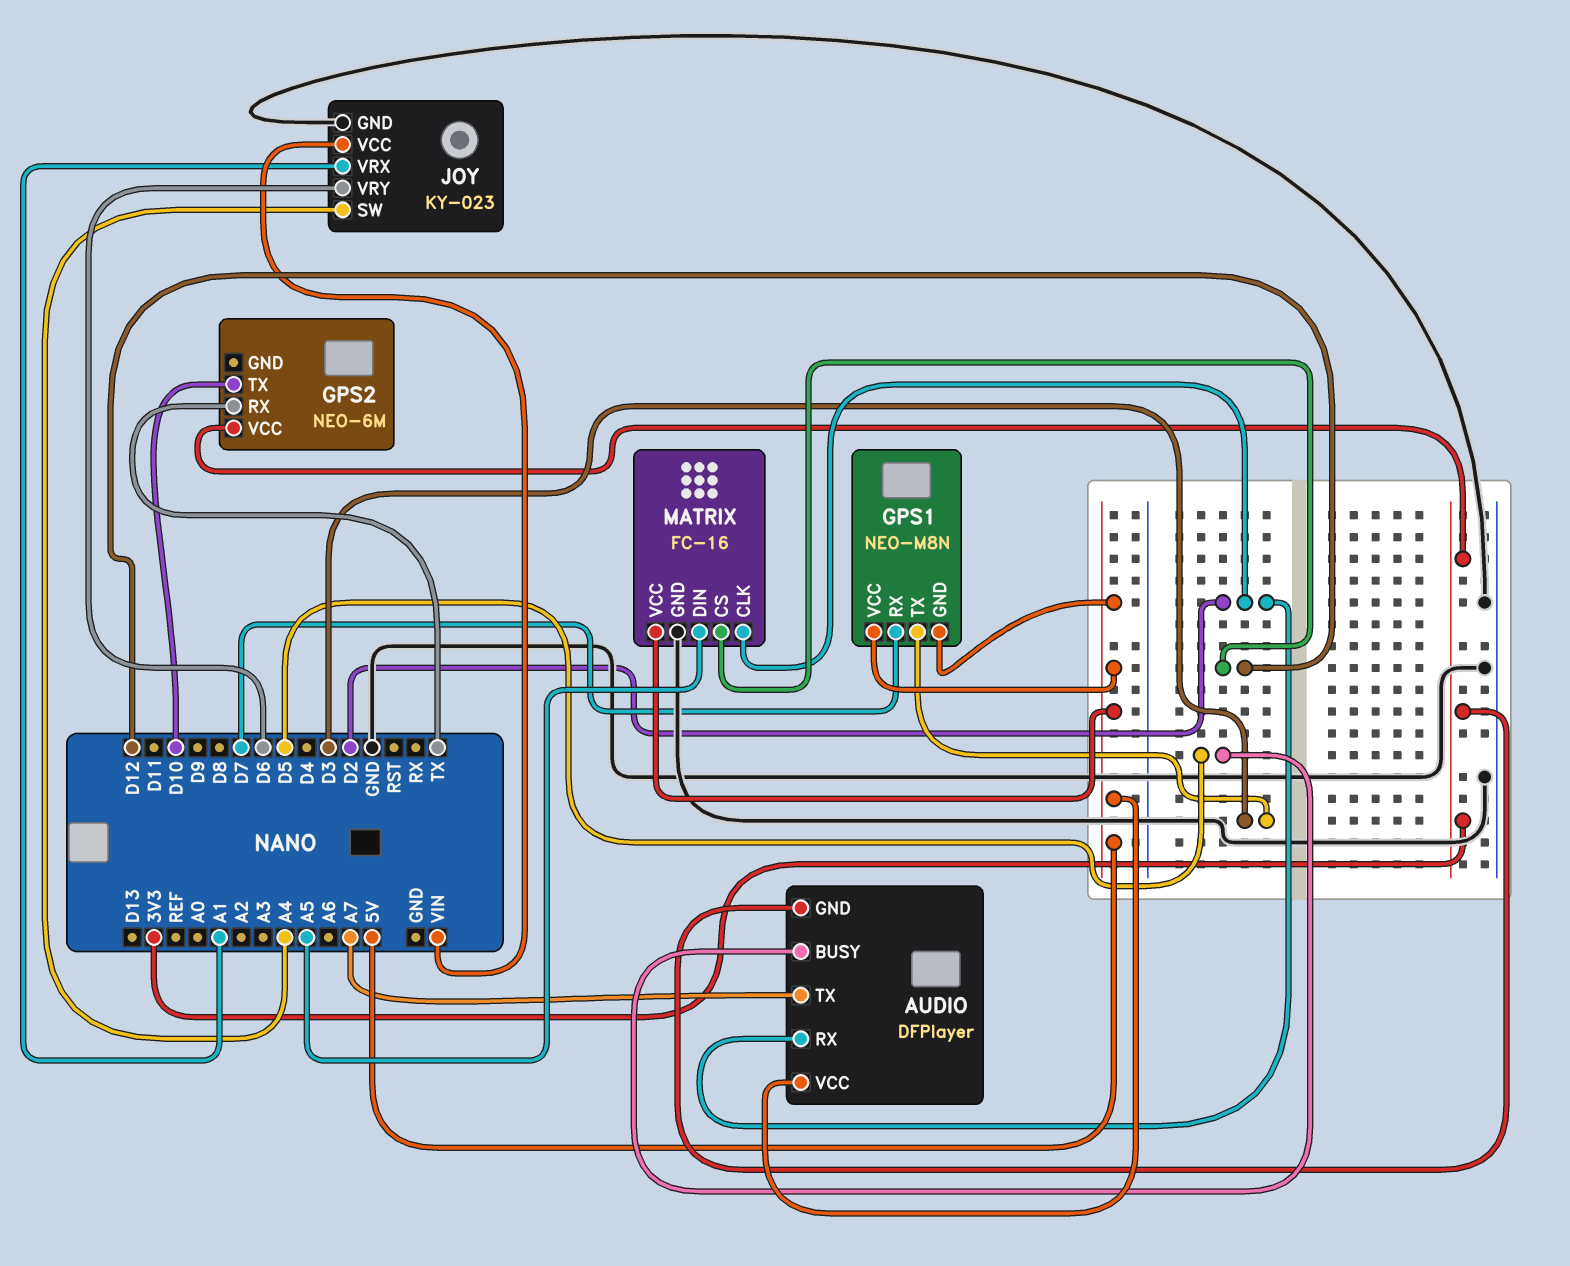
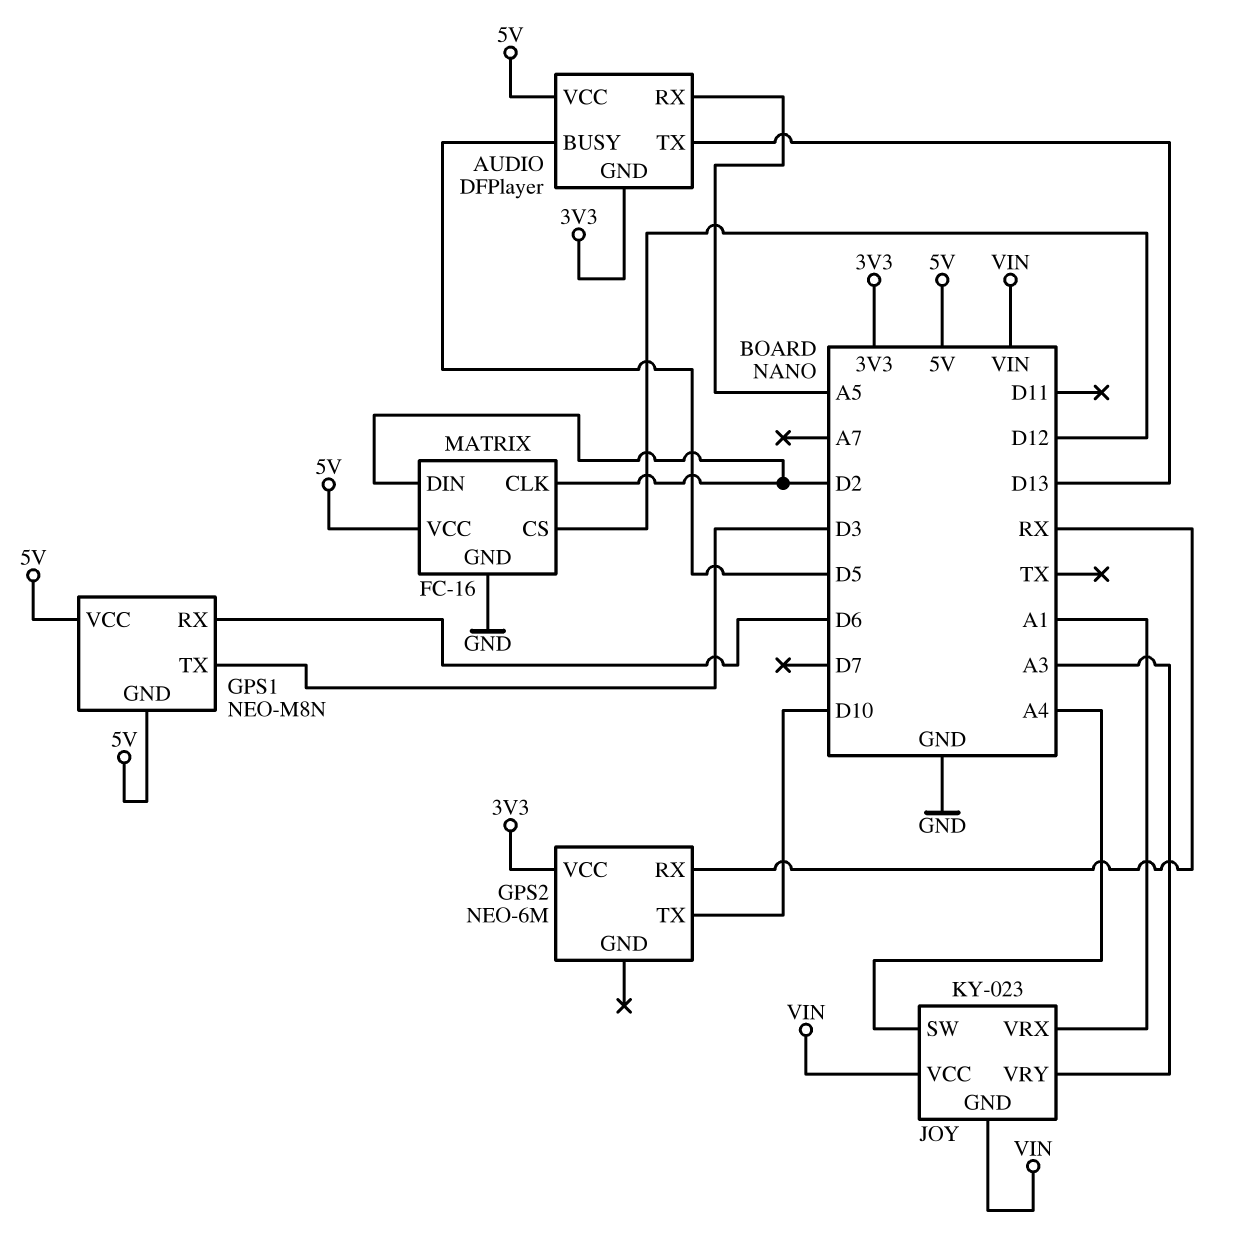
AUDIO pin RX: D2 -> A5
AUDIO pin TX: A7 -> D13
GPS1 pin RX: D7 -> D6
GPS2 pin RX: TX -> RX
JOY pin GND: GND -> VIN
JOY pin VRY: D6 -> A3
MATRIX pin DIN: A5 -> D2

